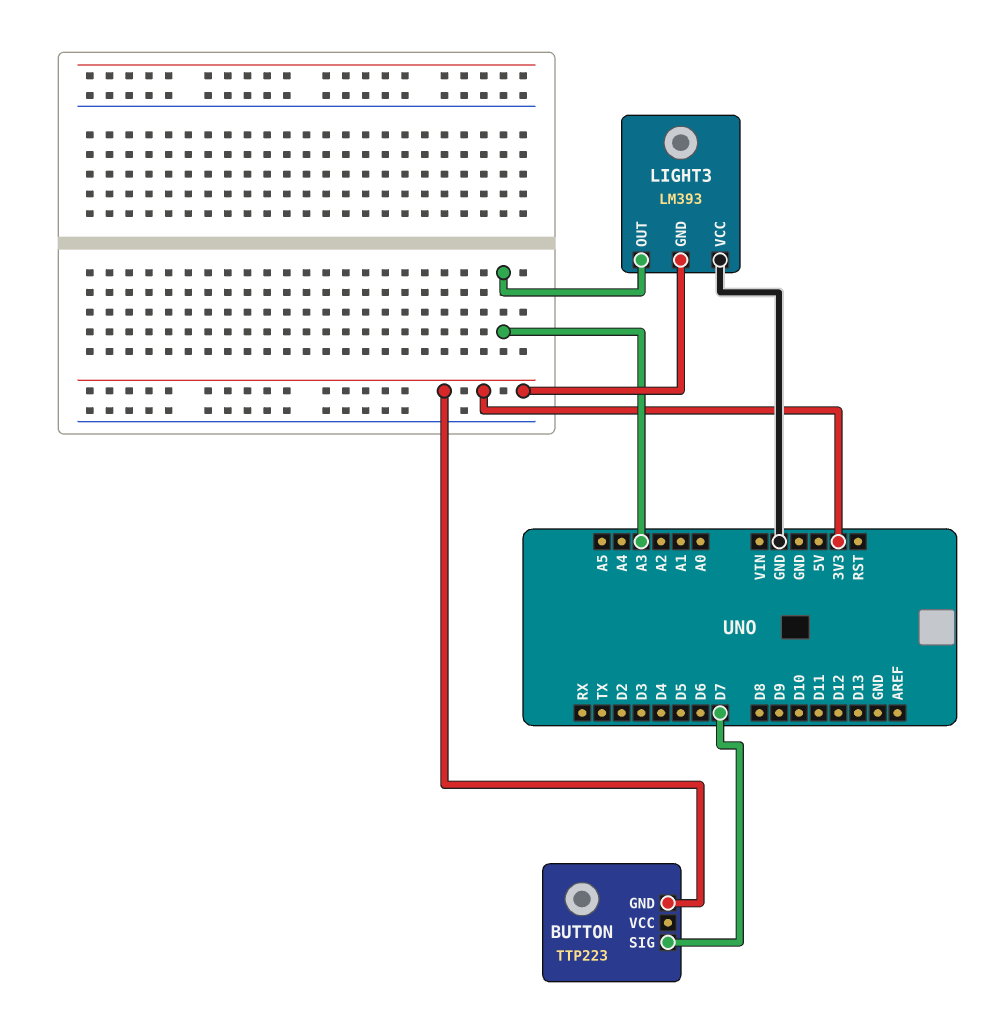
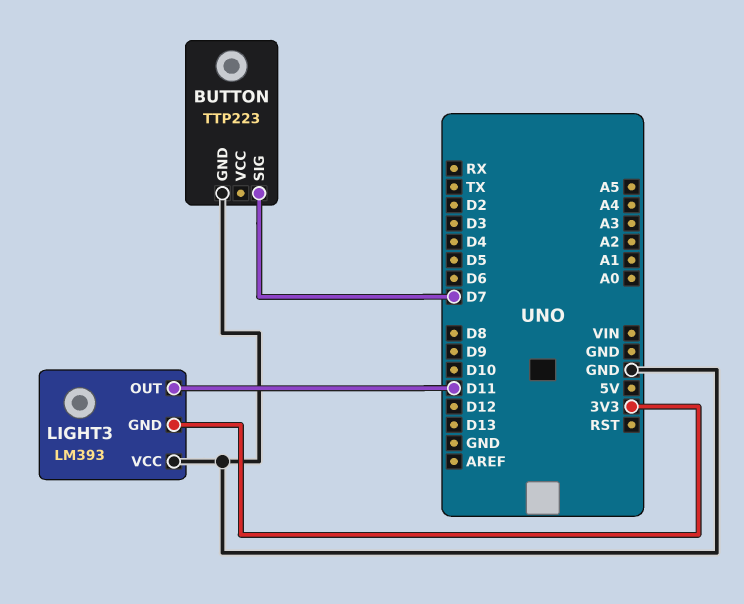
BUTTON pin GND: 3V3 -> GND
LIGHT3 pin OUT: A3 -> D11

